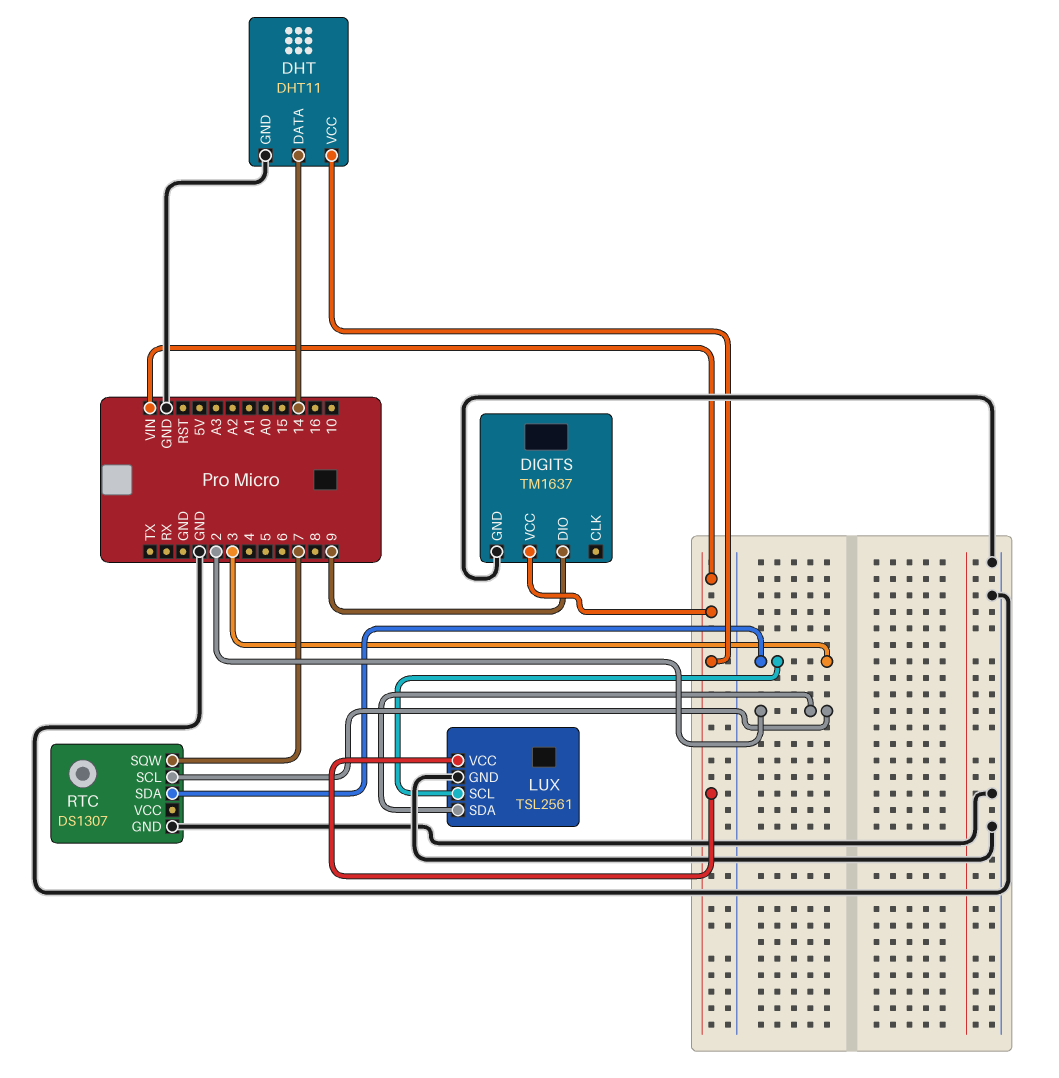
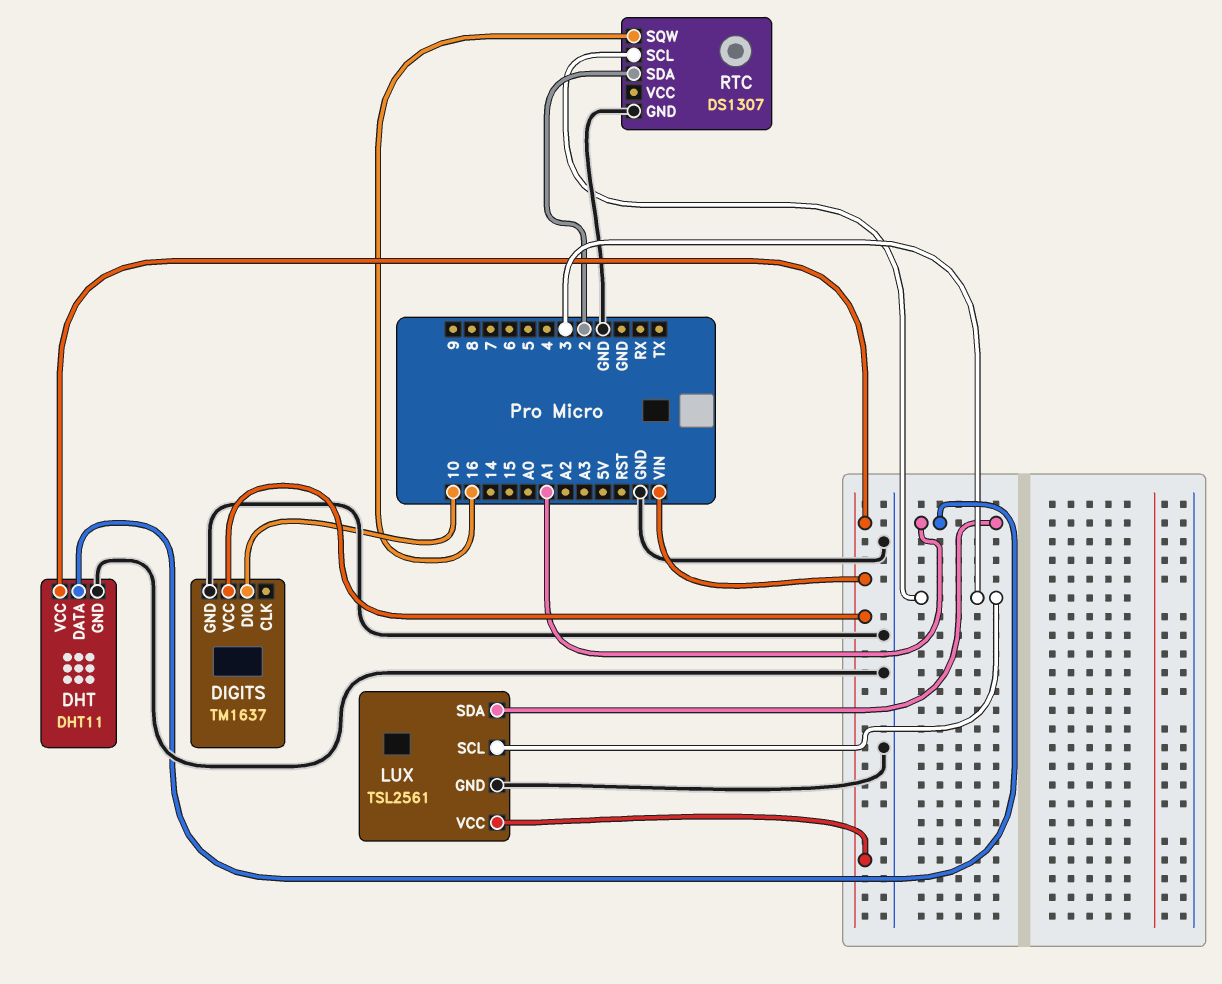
DHT pin DATA: 14 -> A1
DIGITS pin DIO: 9 -> 10
LUX pin SDA: 2 -> A1
RTC pin SCL: 2 -> 3
RTC pin SDA: 3 -> 2
RTC pin SQW: 7 -> 16

